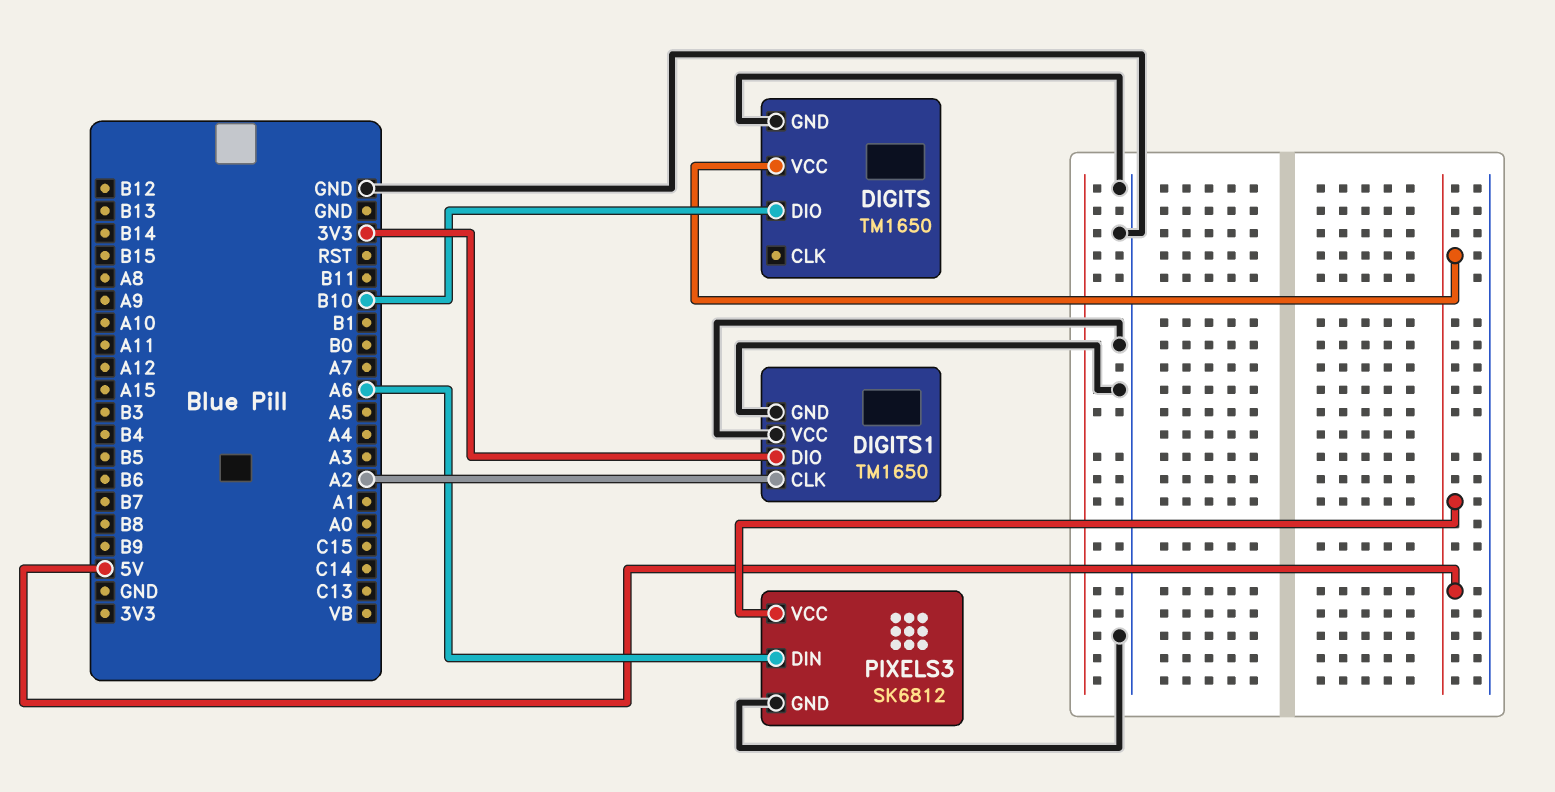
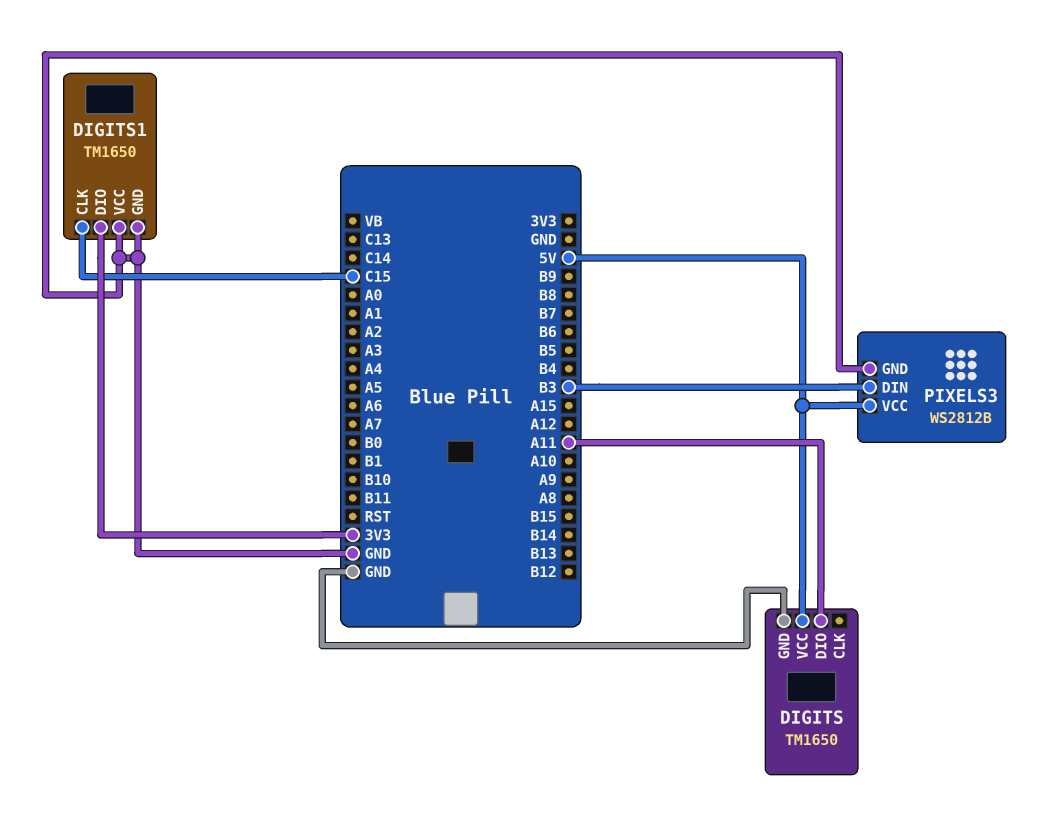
DIGITS pin DIO: B10 -> A11
DIGITS1 pin CLK: A2 -> C15
PIXELS3: SK6812 -> WS2812B
PIXELS3 pin DIN: A6 -> B3

